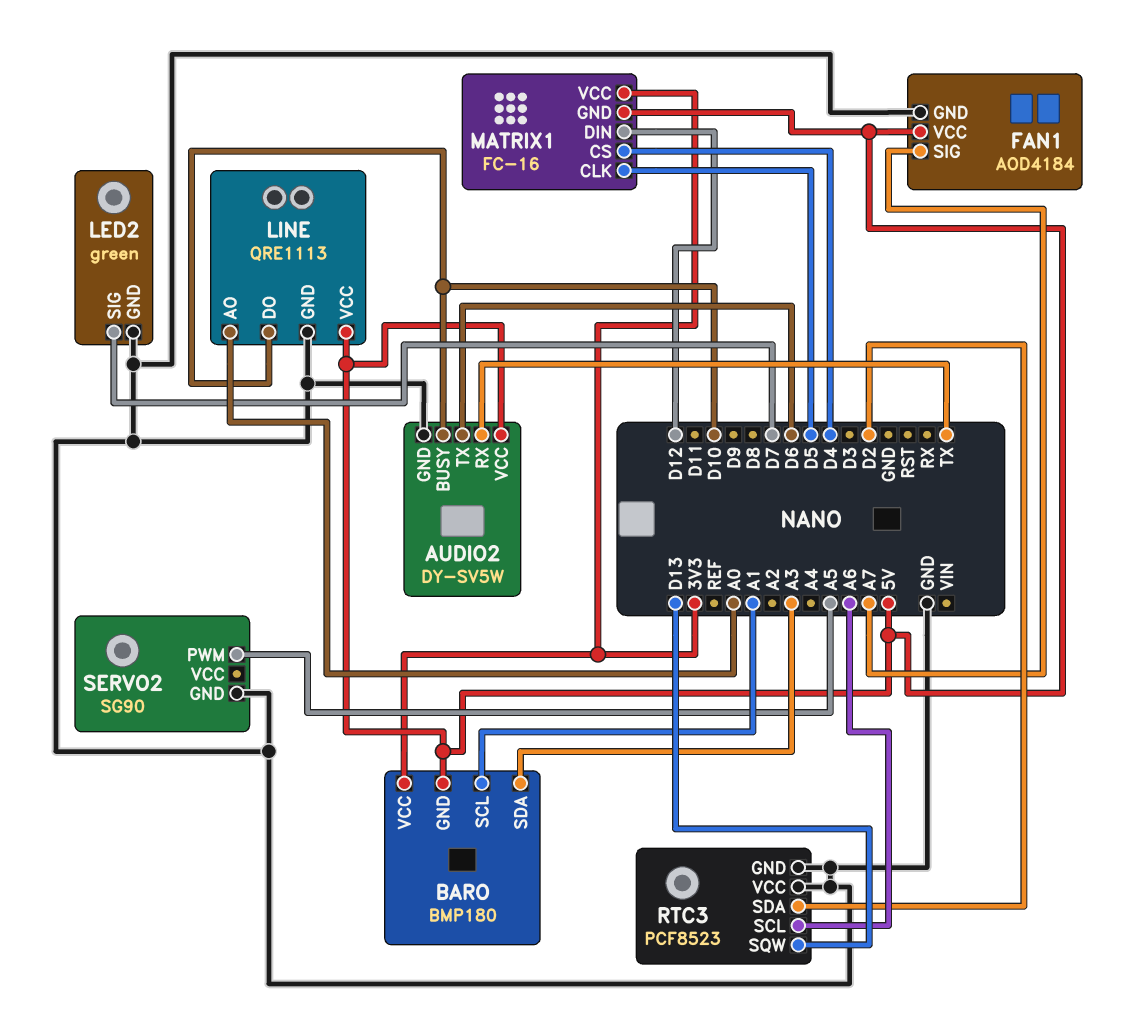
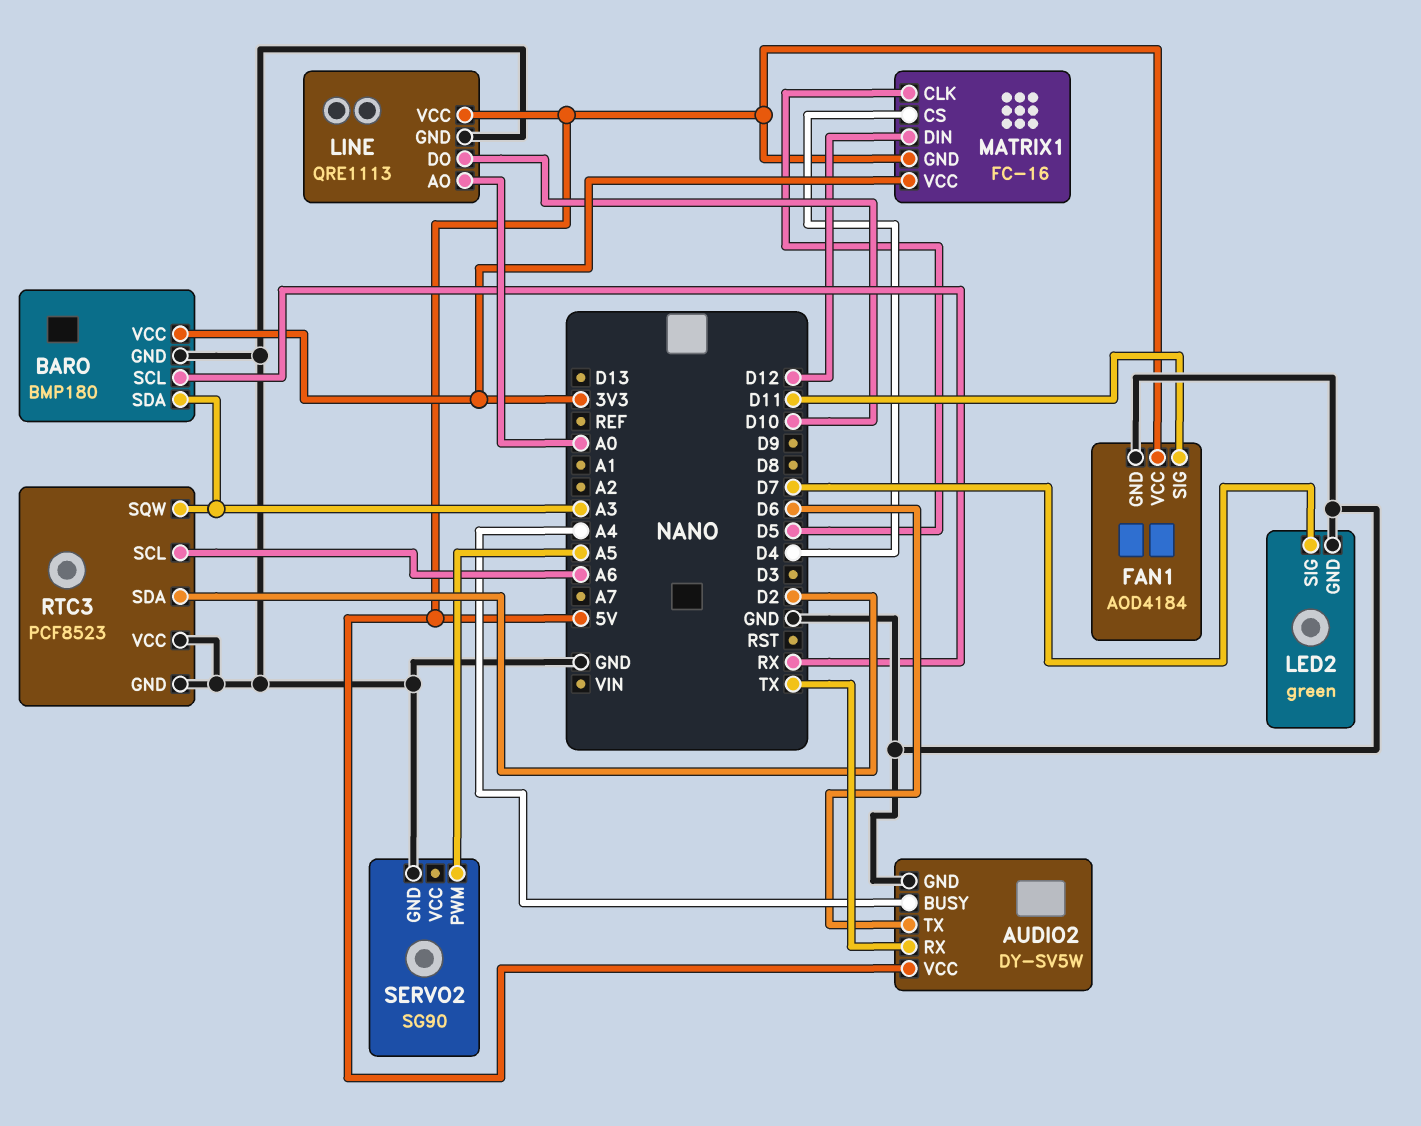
AUDIO2 pin BUSY: D10 -> A4
BARO pin GND: 5V -> GND
BARO pin SCL: A1 -> RX
FAN1 pin SIG: A7 -> D11
RTC3 pin SQW: D13 -> A3

